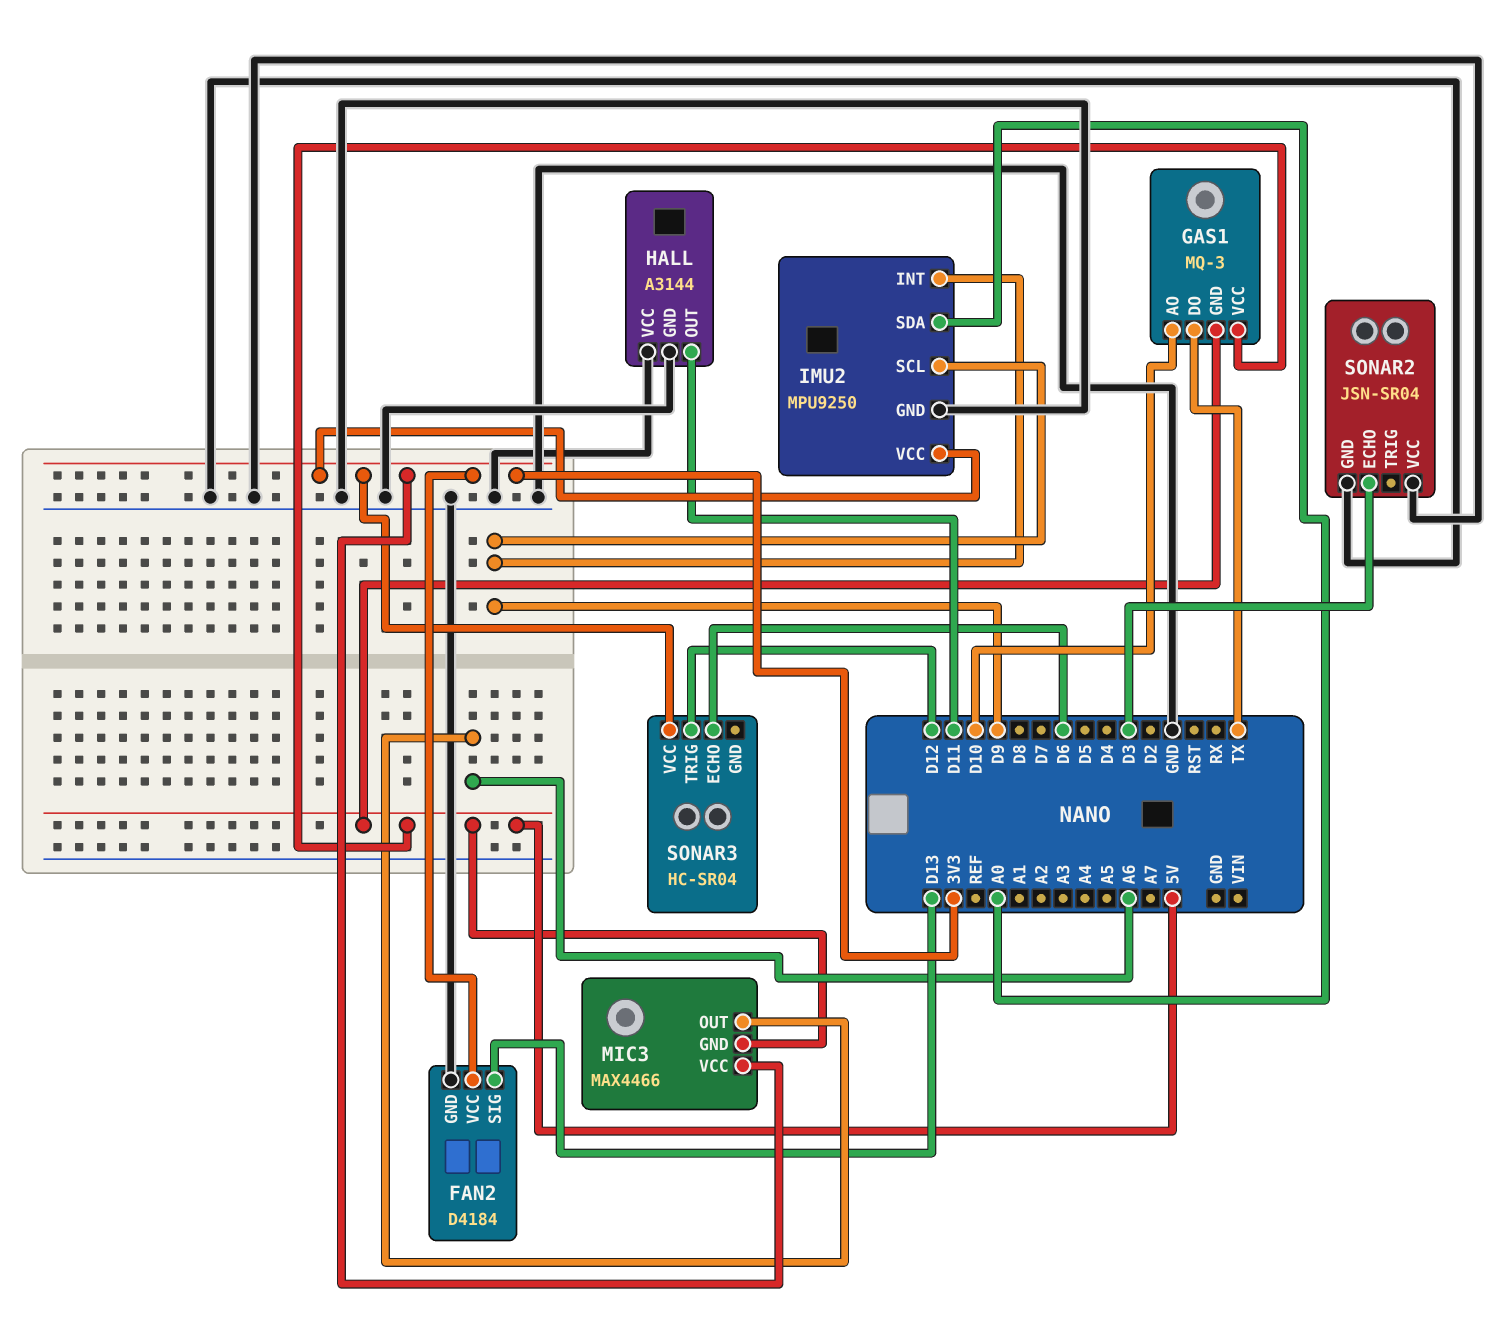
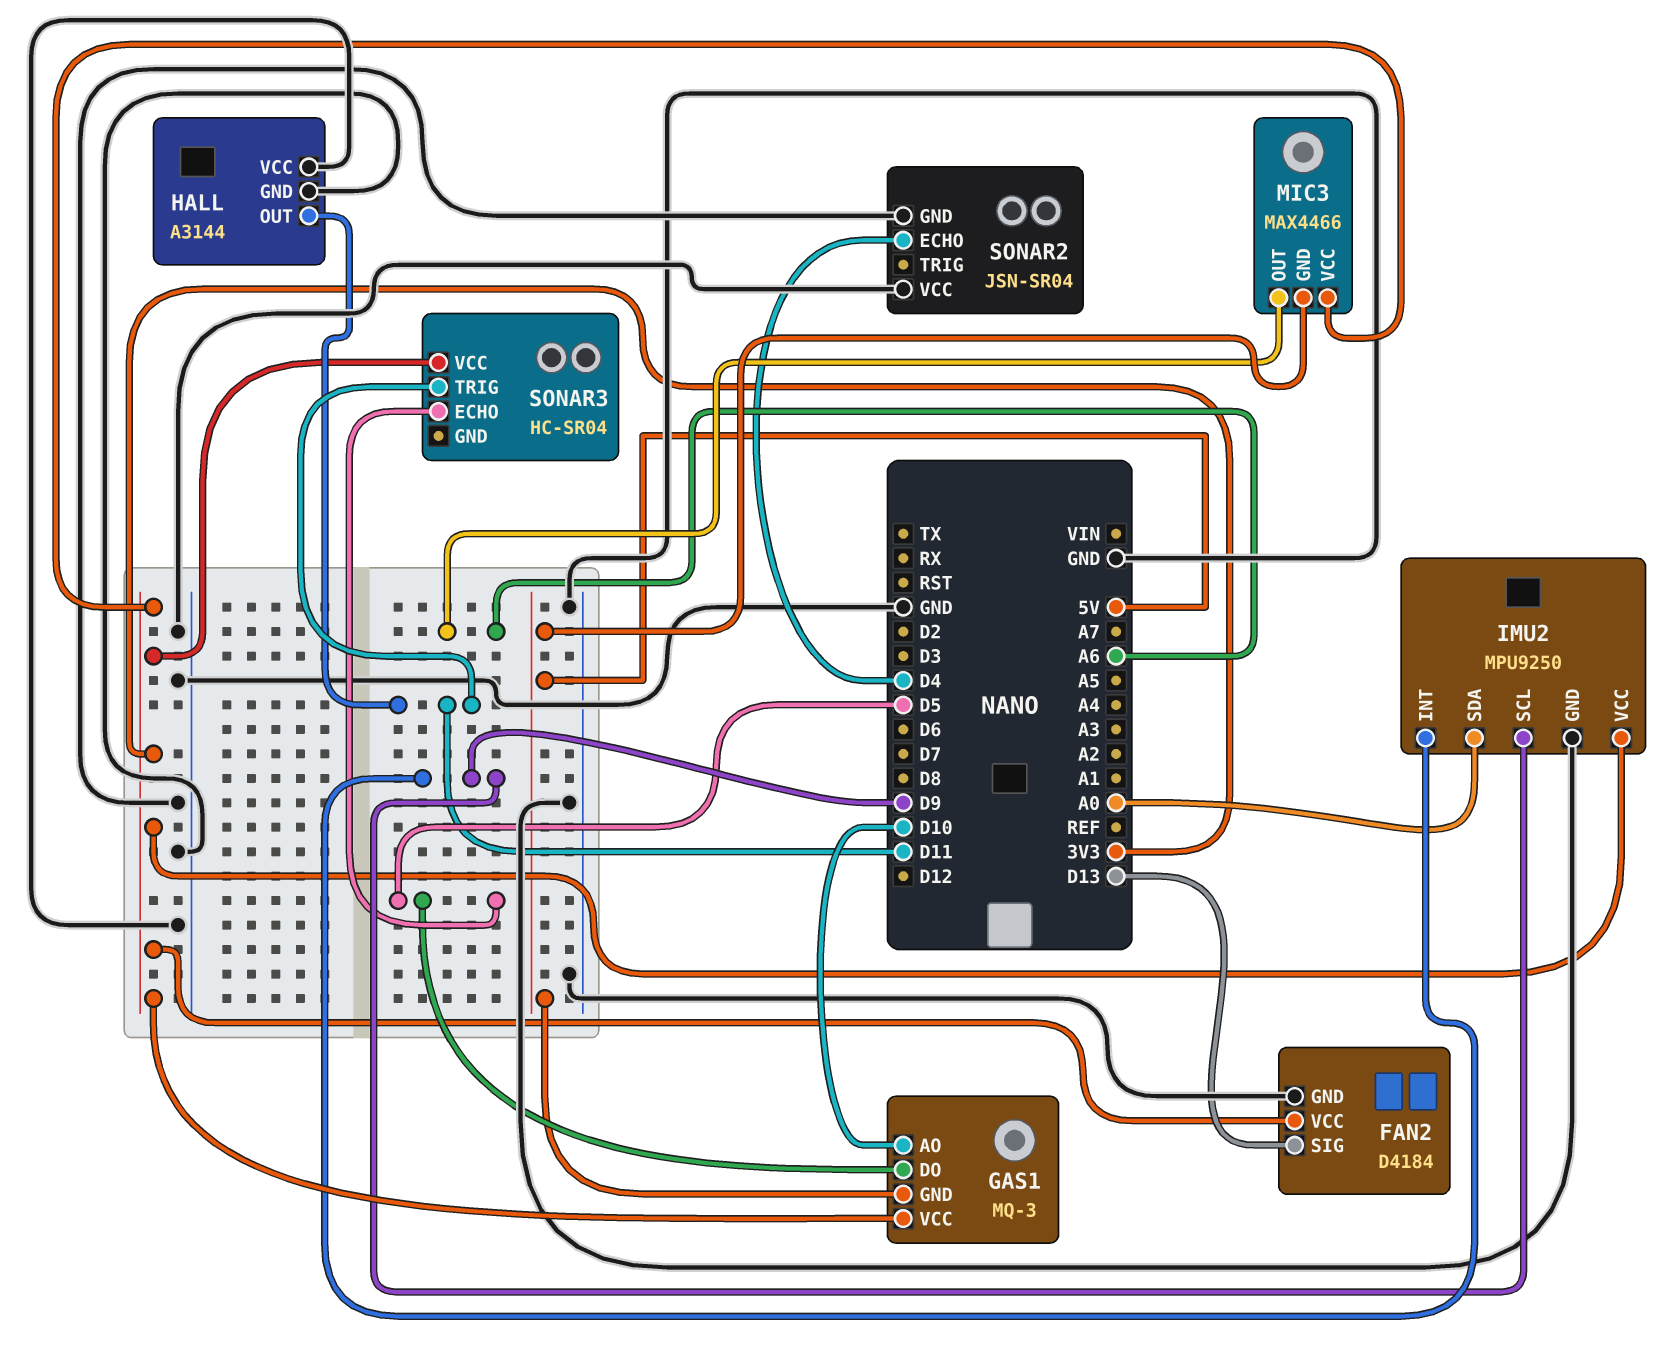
GAS1 pin DO: TX -> D5
GAS1 pin VCC: 5V -> 3V3
SONAR2 pin ECHO: D3 -> D4
SONAR3 pin ECHO: D6 -> D5
SONAR3 pin TRIG: D12 -> D11

